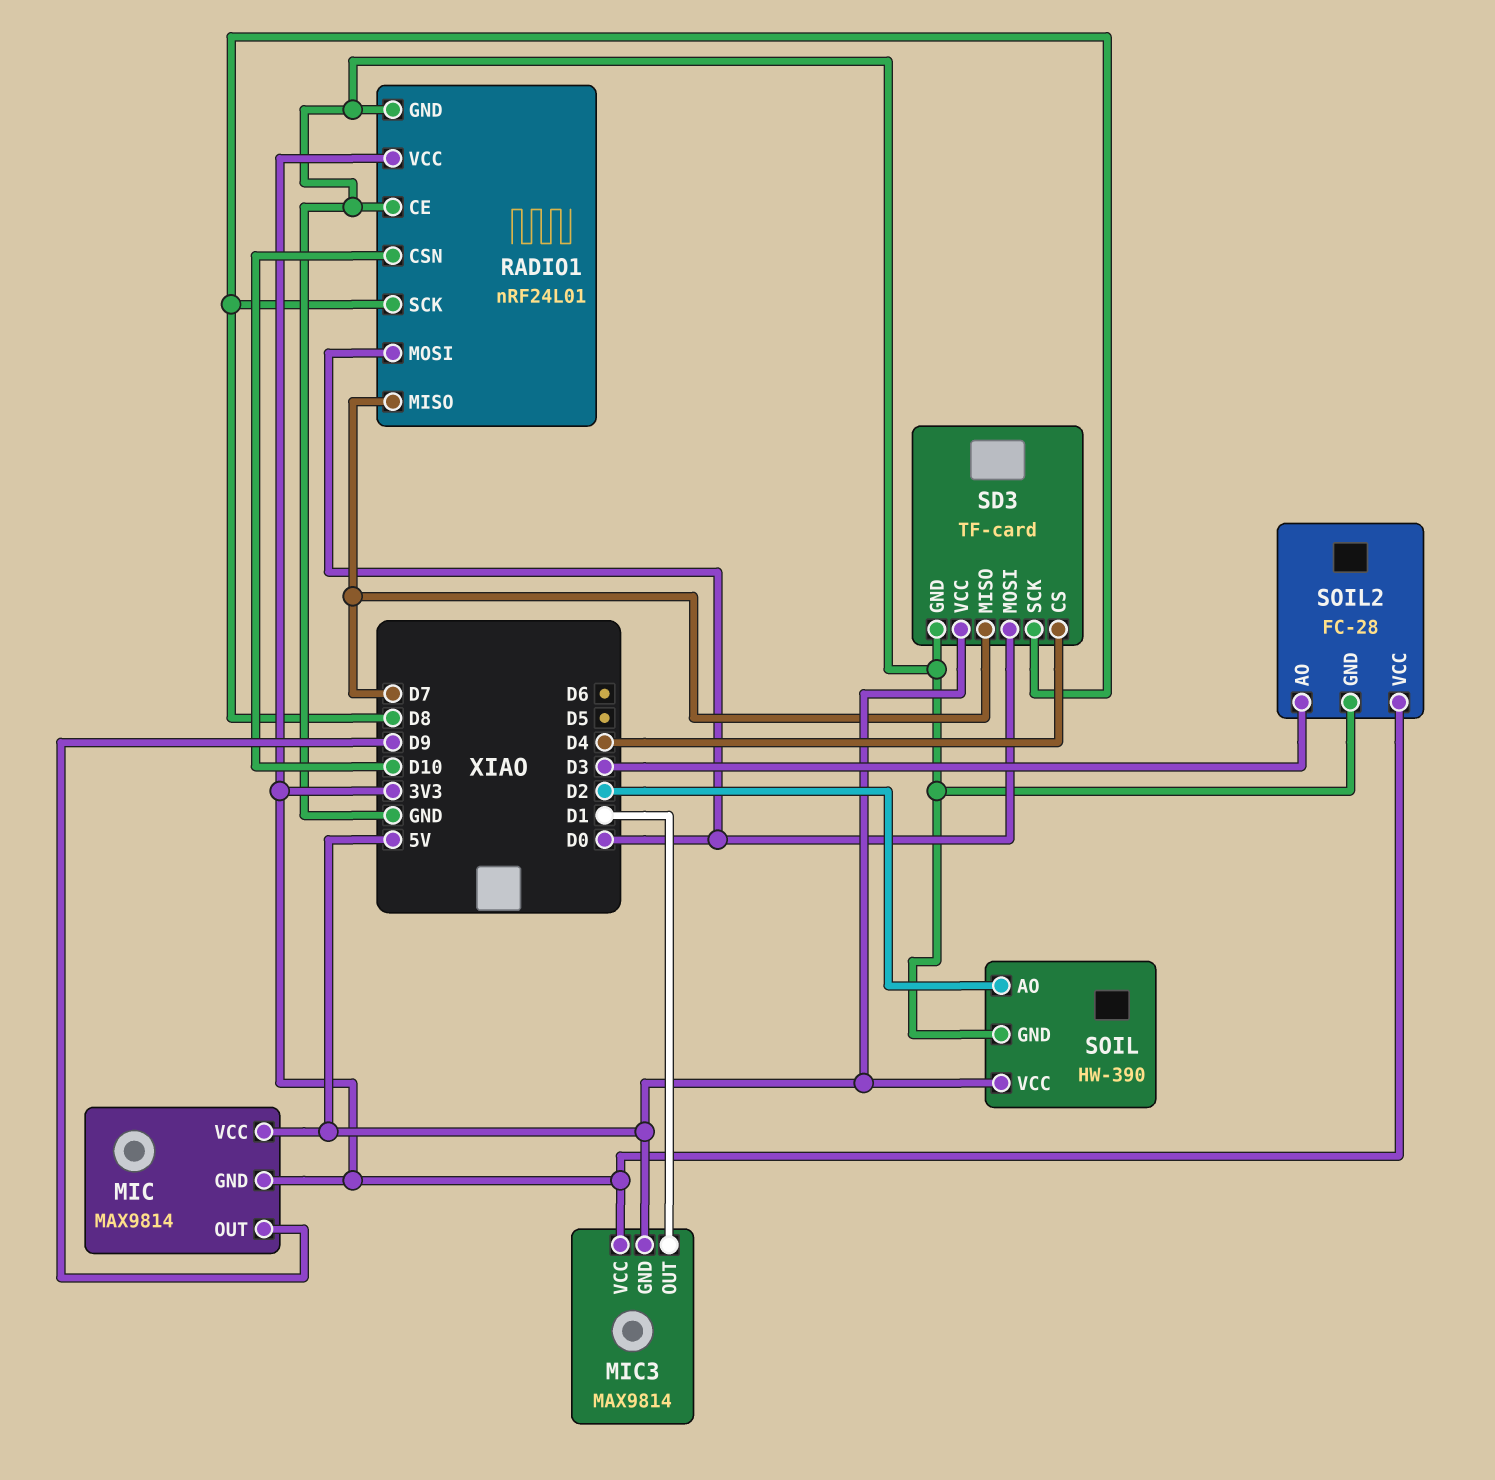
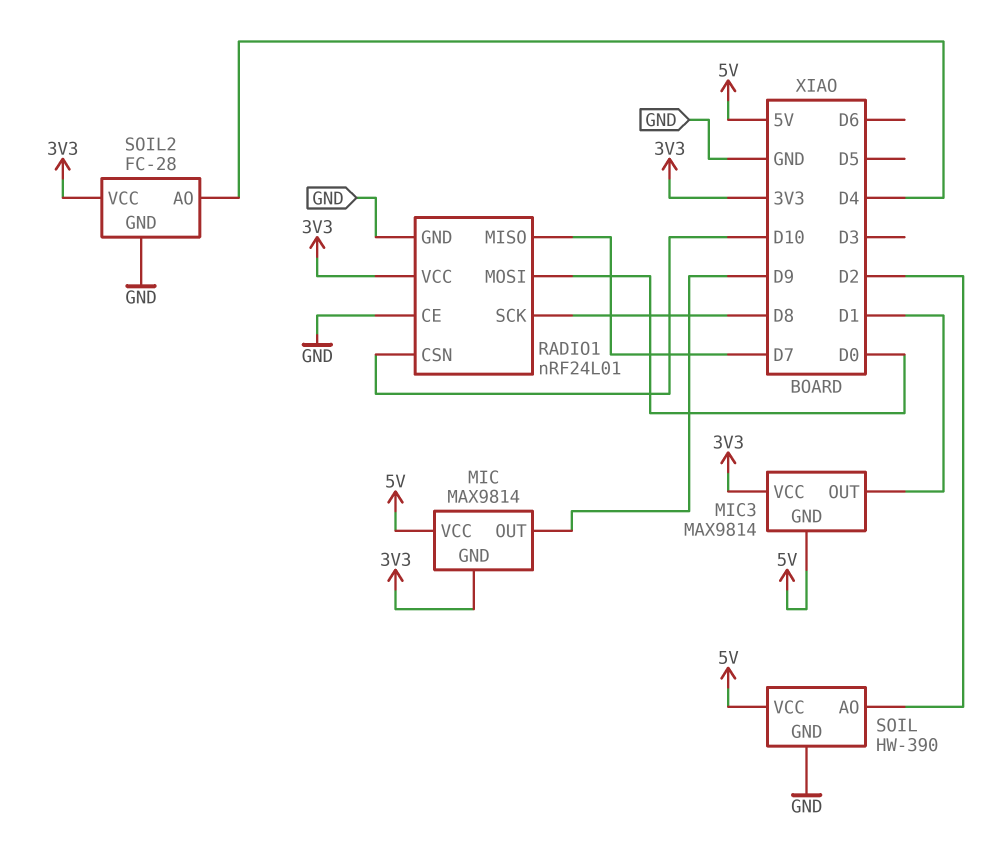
SD3: TF-card -> none
SD3 pin CS: D4 -> none
SD3 pin GND: GND -> none
SD3 pin MISO: D7 -> none
SD3 pin MOSI: D0 -> none
SD3 pin SCK: D8 -> none
SD3 pin VCC: 5V -> none
SOIL2 pin AO: D3 -> D4

